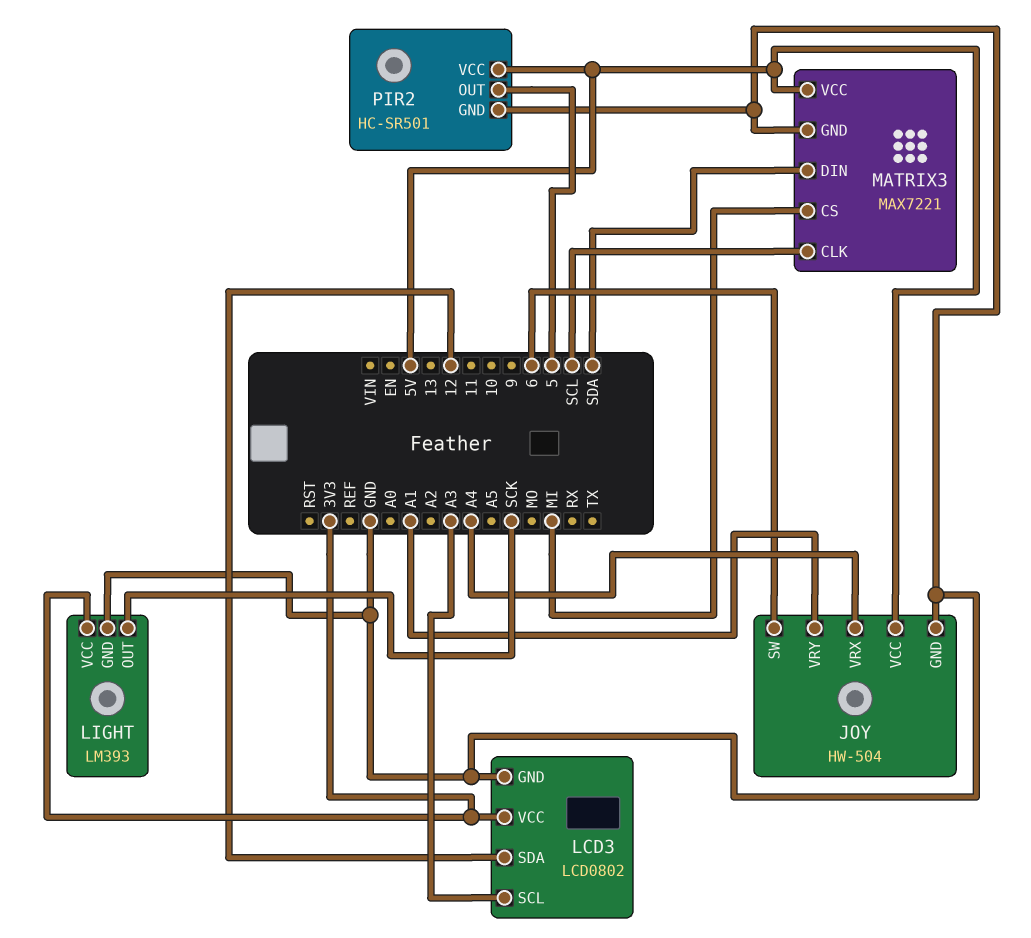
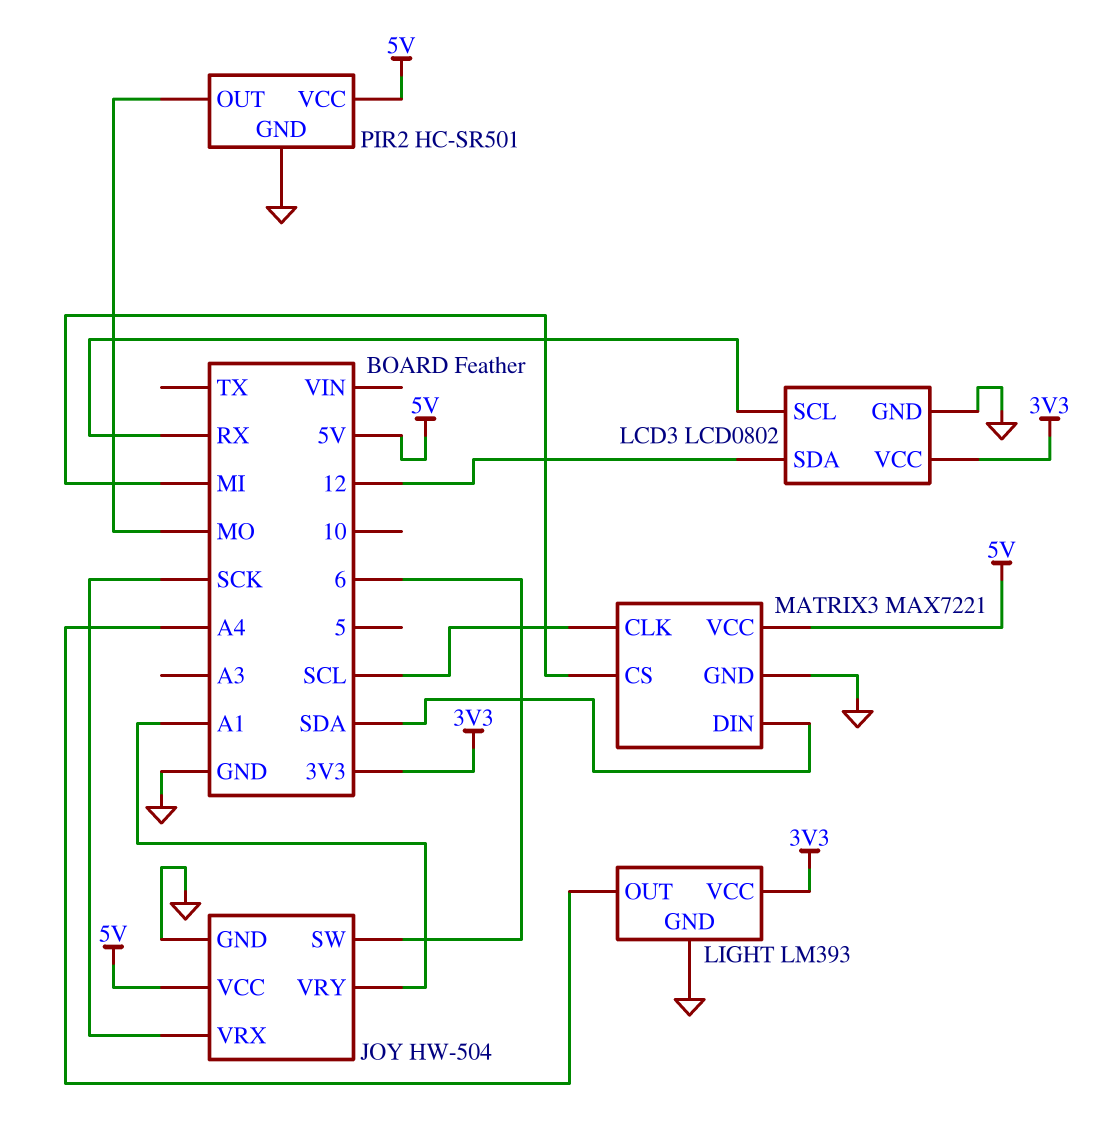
JOY pin VRX: A4 -> SCK
LCD3 pin SCL: A3 -> RX
LIGHT pin OUT: SCK -> A4
PIR2 pin OUT: 5 -> MO

